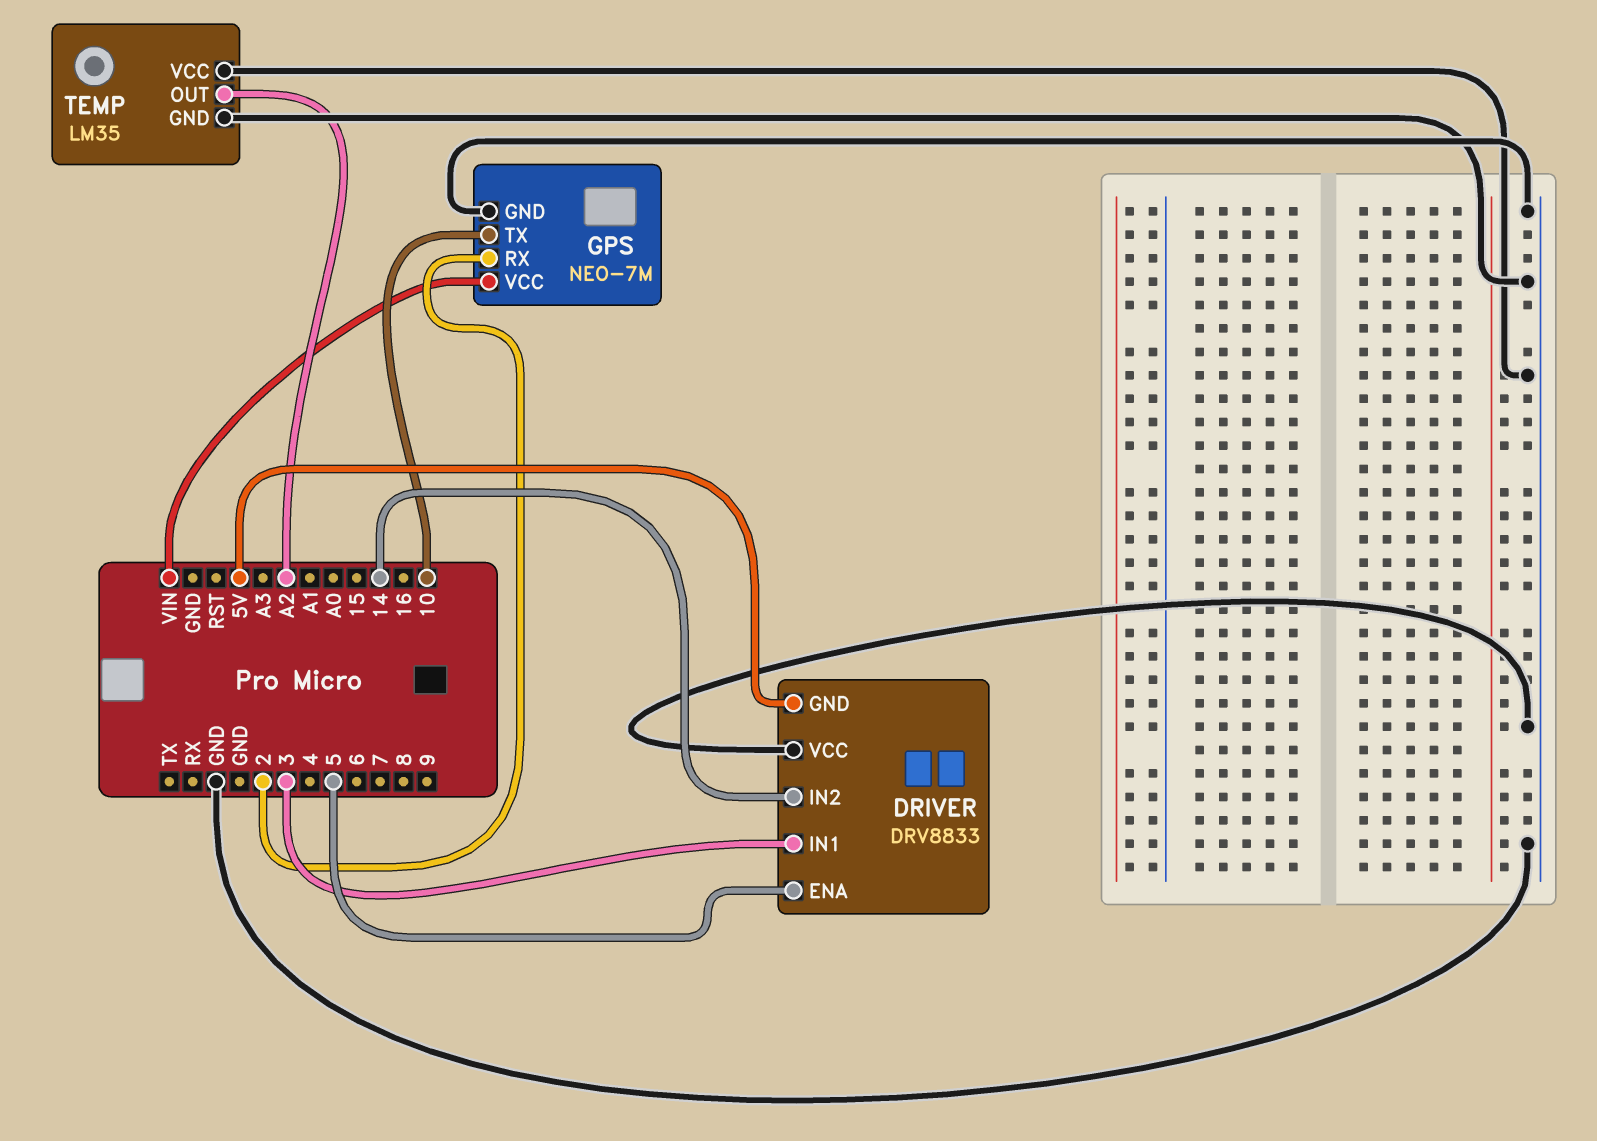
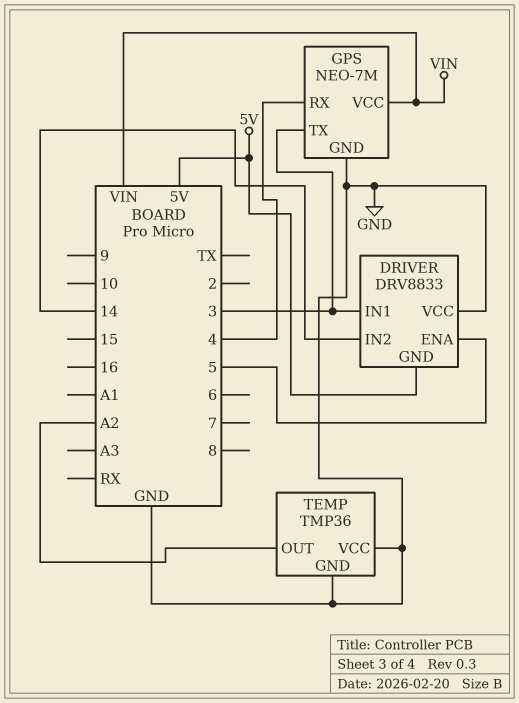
GPS pin RX: 2 -> 4
GPS pin TX: 10 -> 3
TEMP: LM35 -> TMP36

